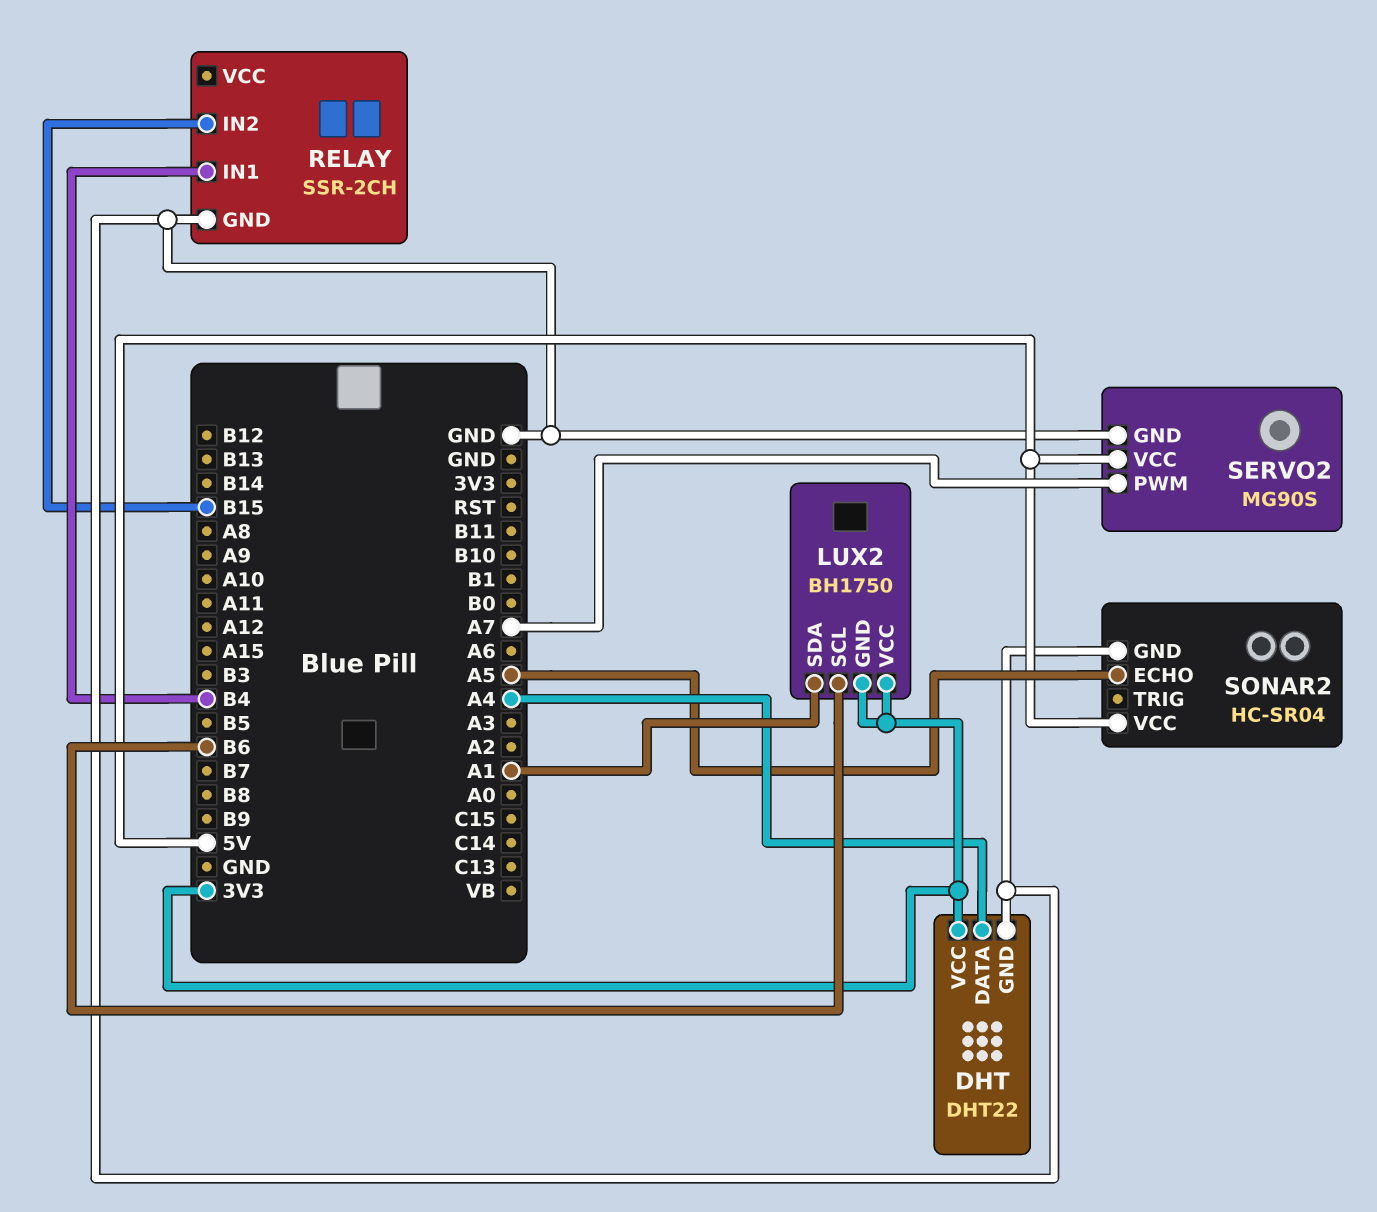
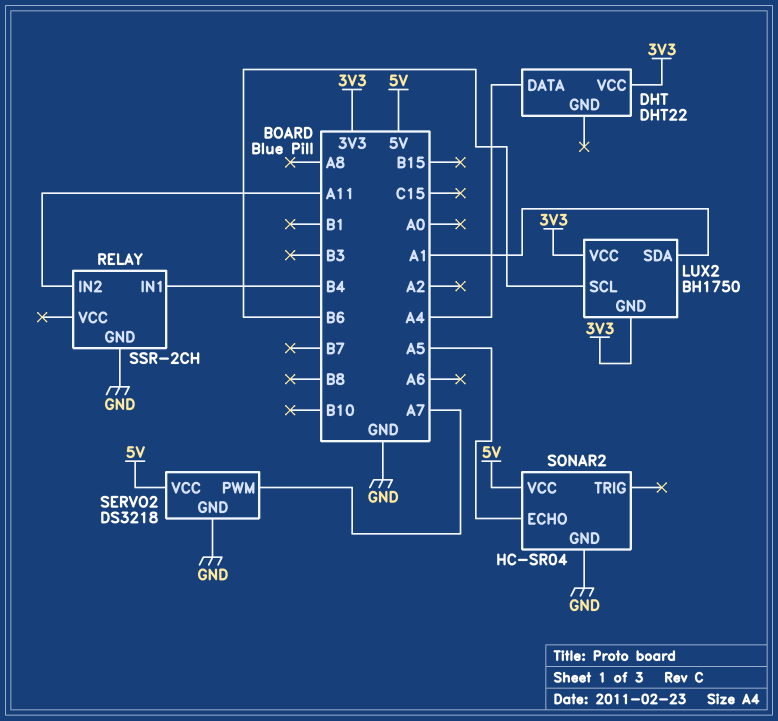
DHT pin GND: GND -> none
RELAY pin IN2: B15 -> A11
SERVO2: MG90S -> DS3218

